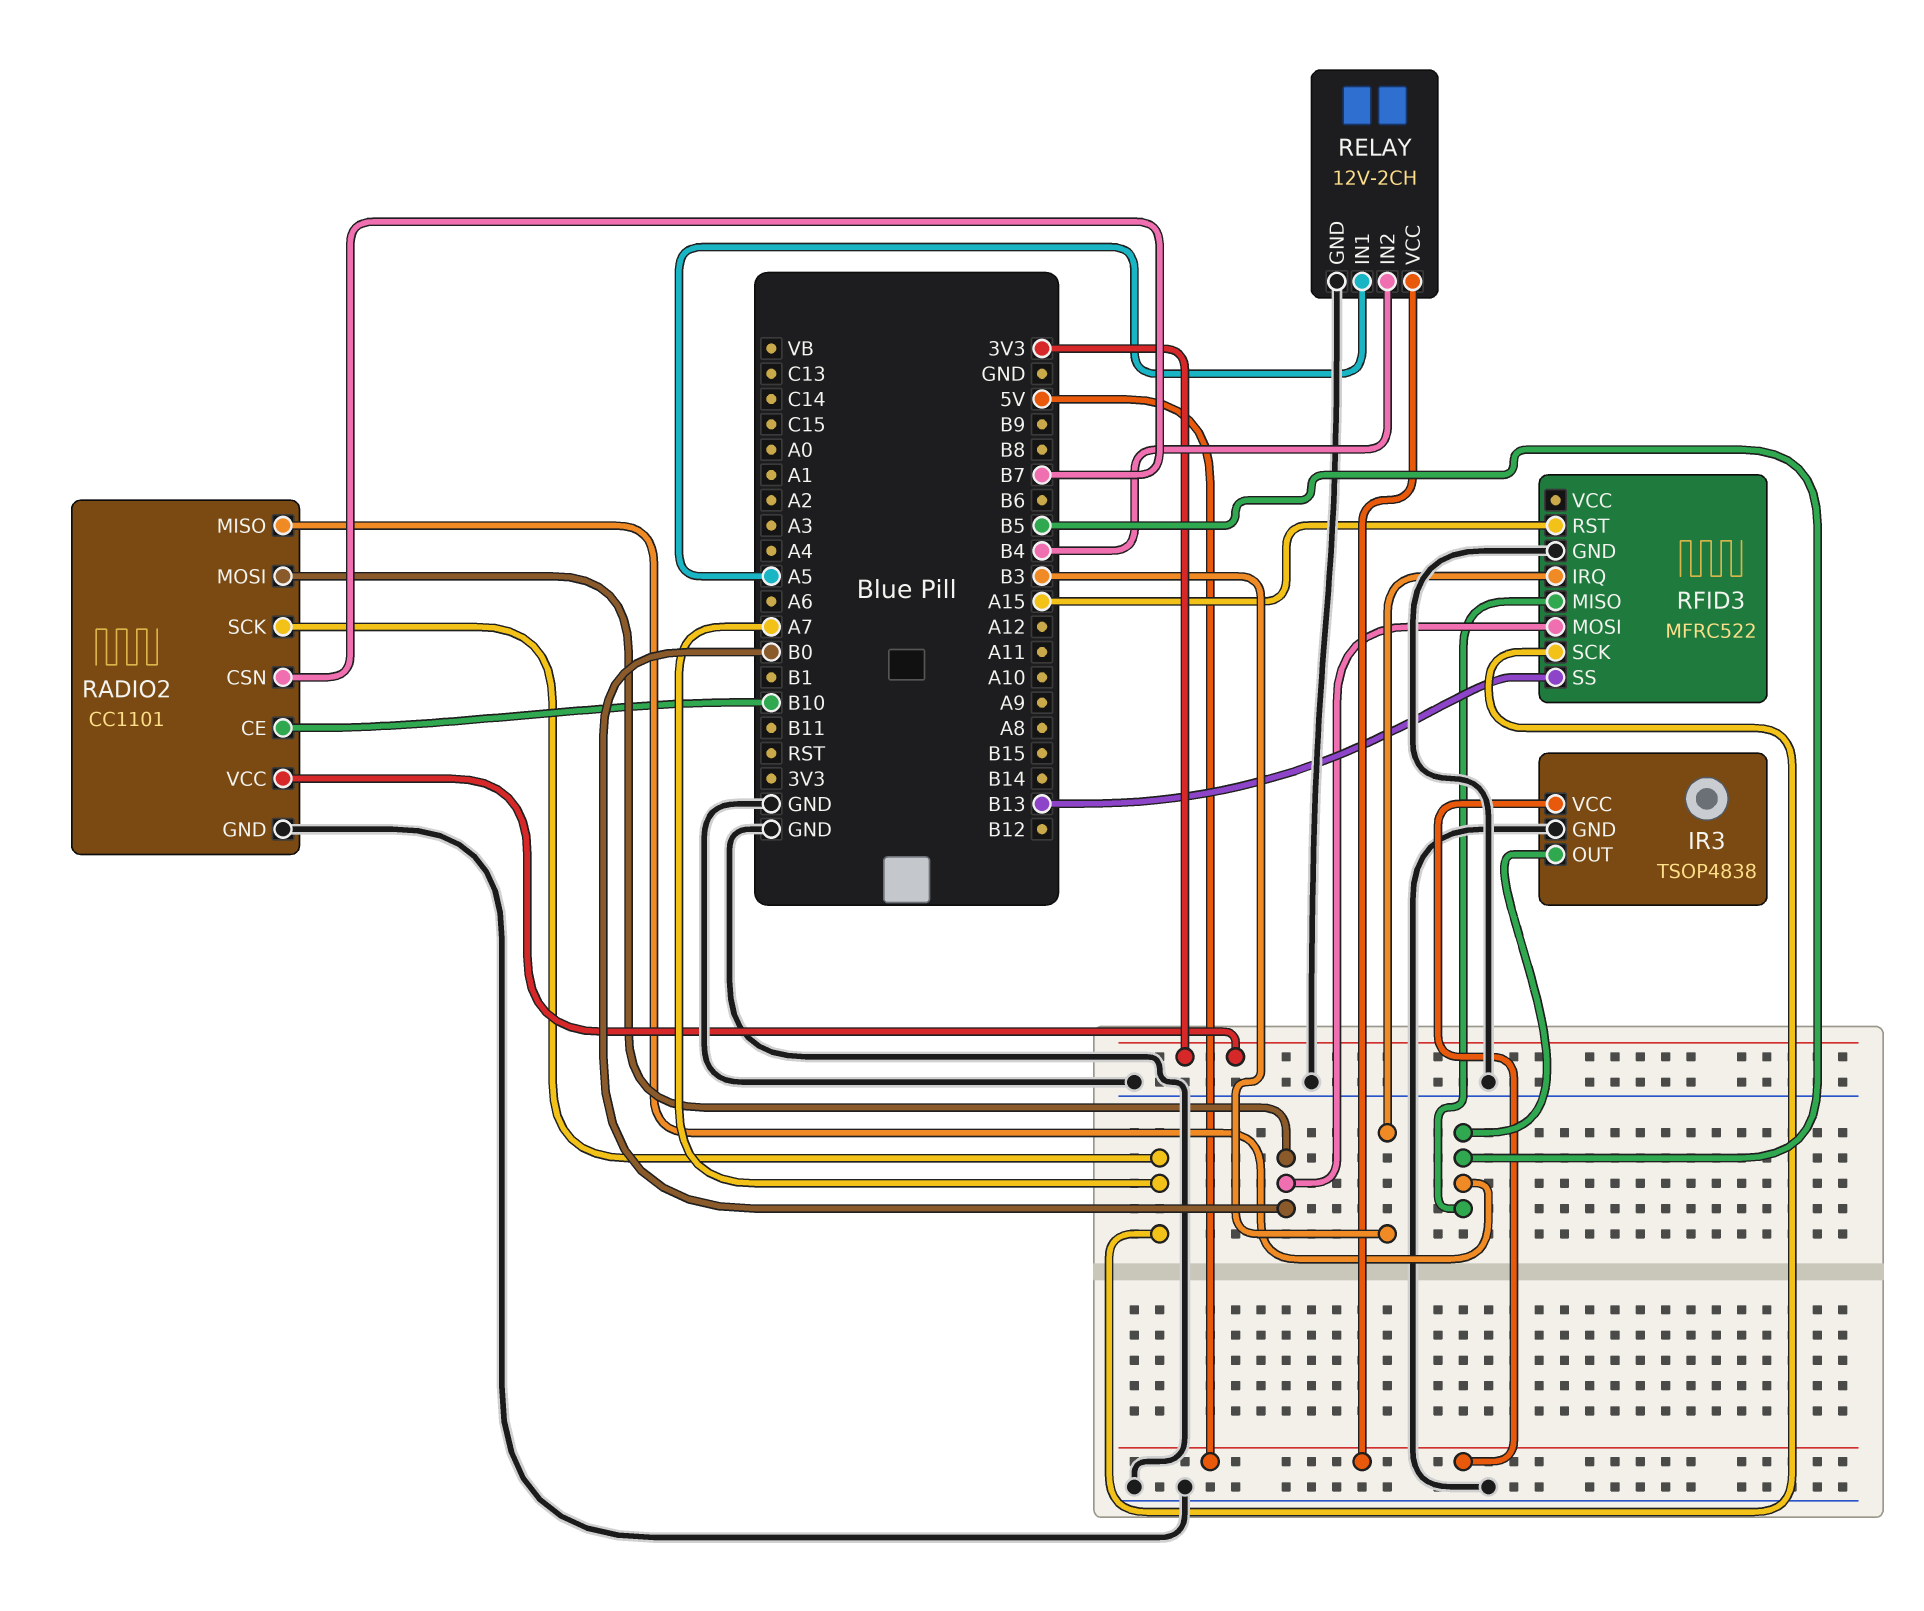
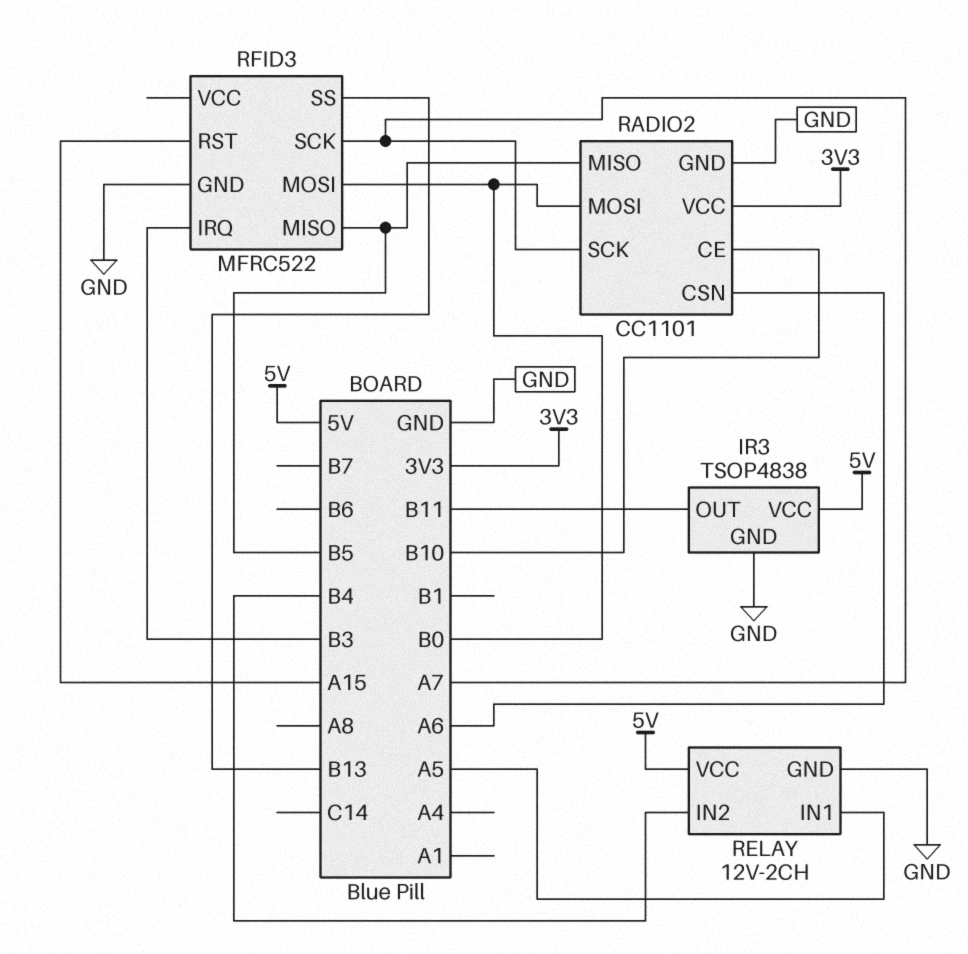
IR3 pin OUT: B5 -> B11
RADIO2 pin CSN: B7 -> A6

